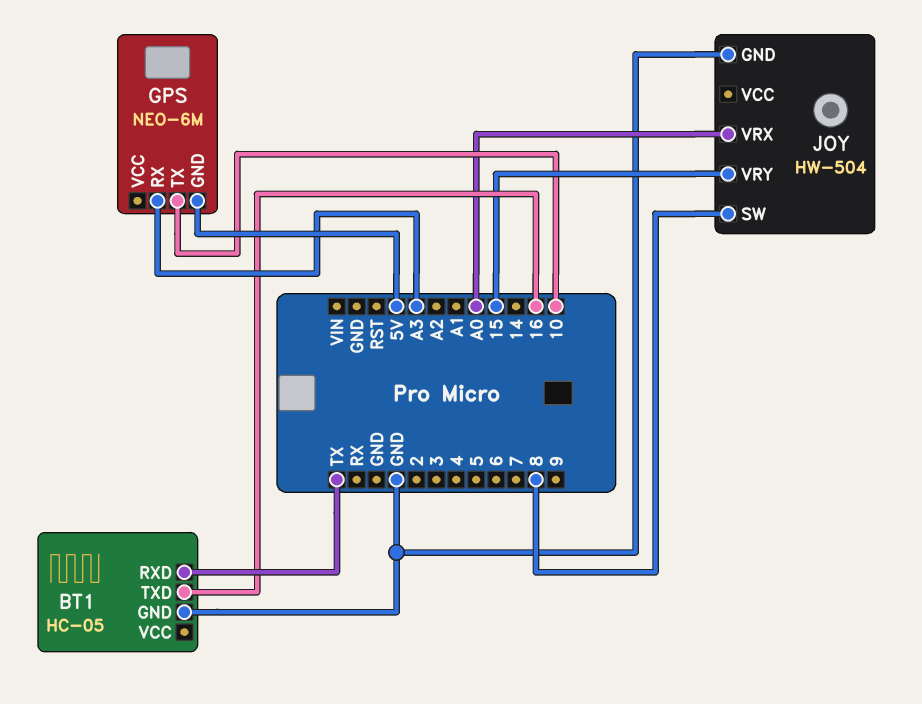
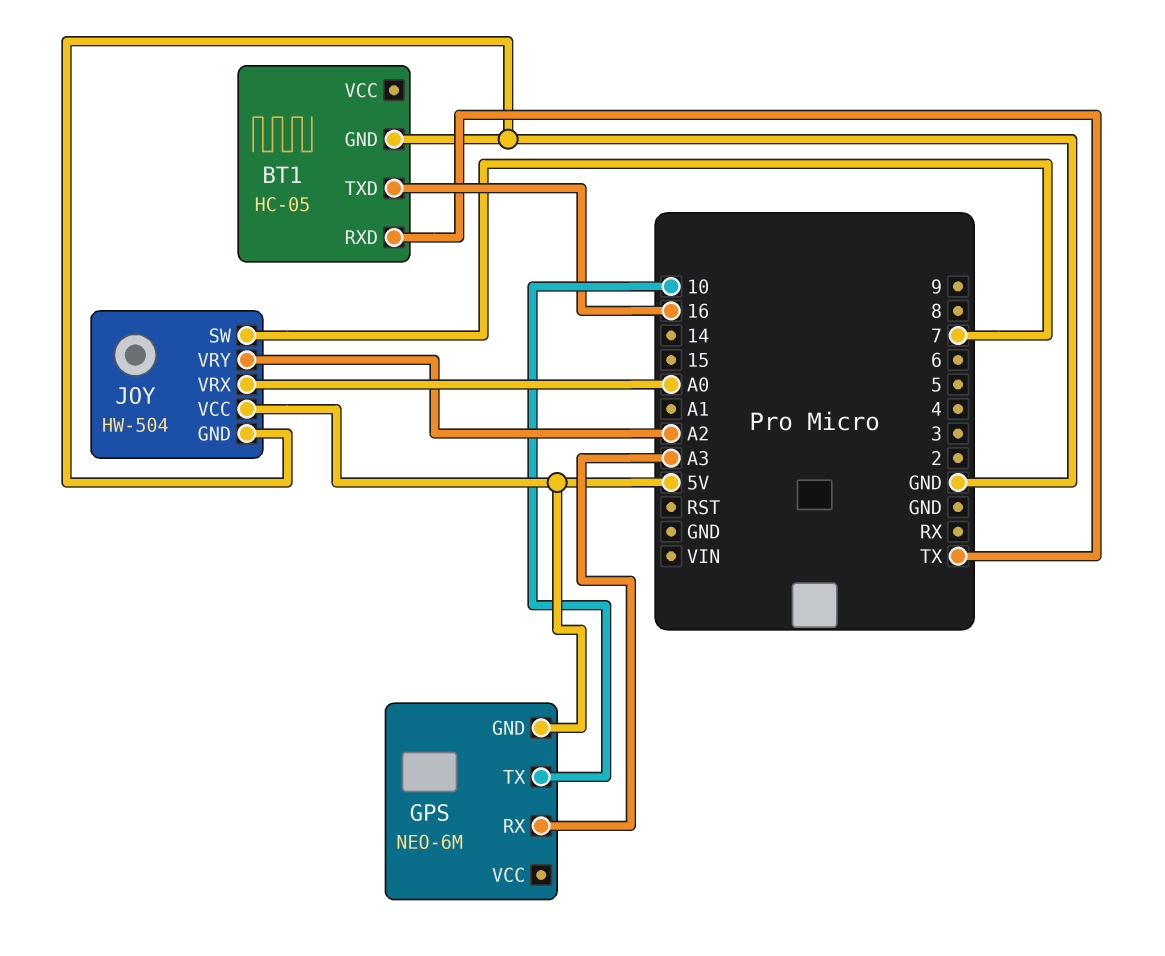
JOY pin SW: 8 -> 7
JOY pin VCC: none -> 5V
JOY pin VRY: 15 -> A2

